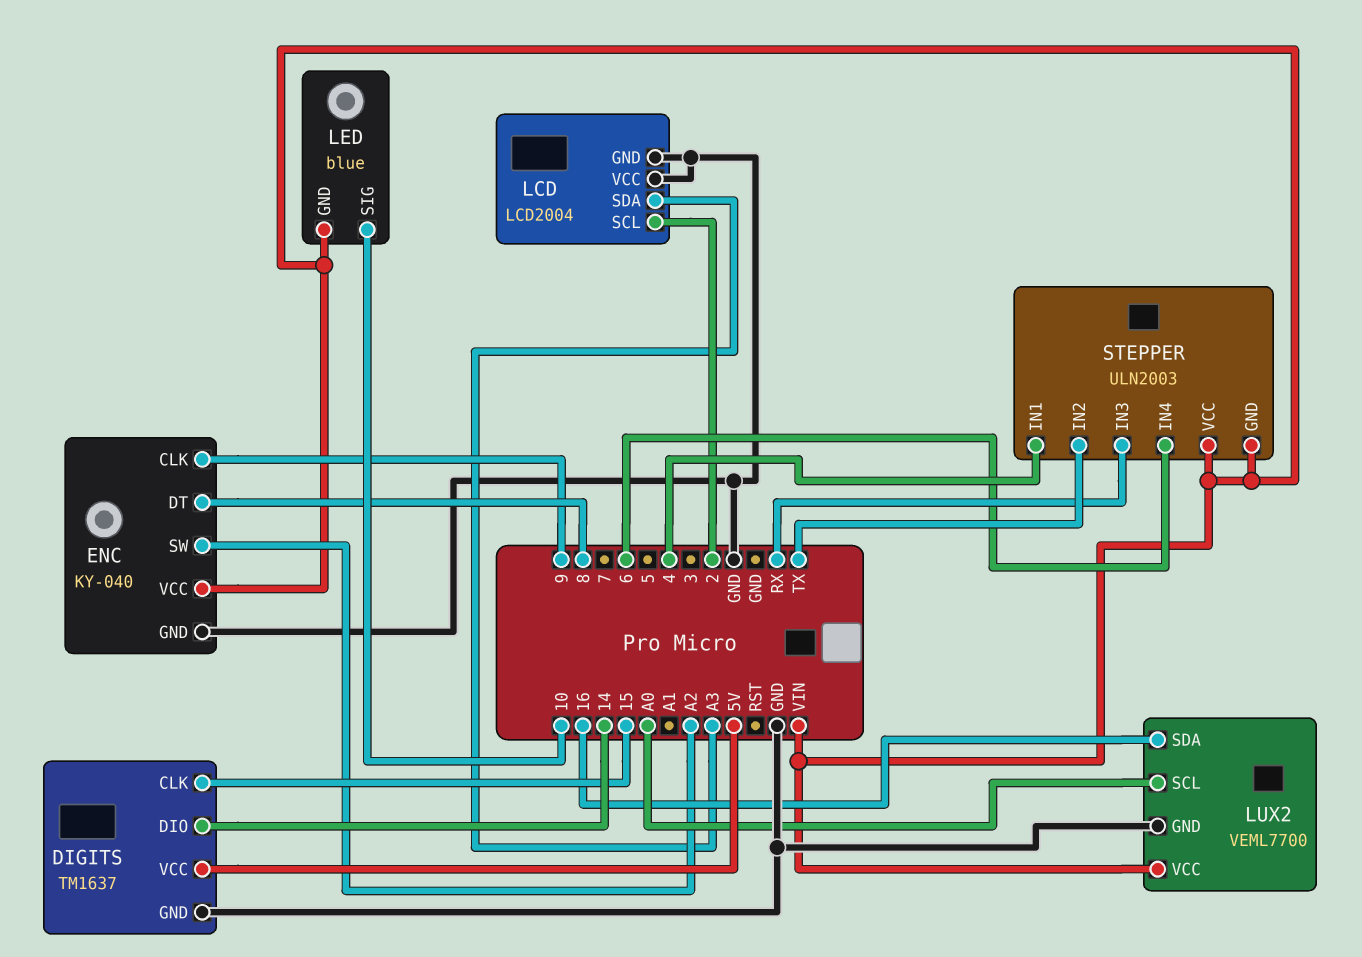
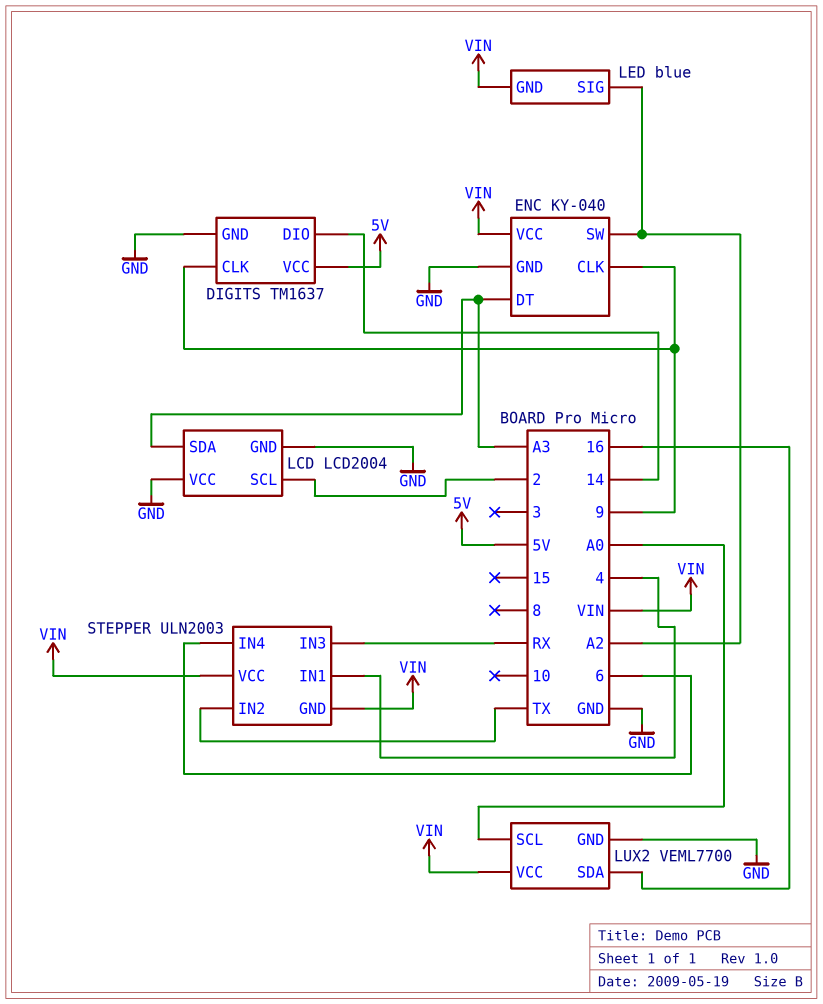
DIGITS pin CLK: 15 -> 9
ENC pin DT: 8 -> A3
LED pin SIG: 10 -> A2

